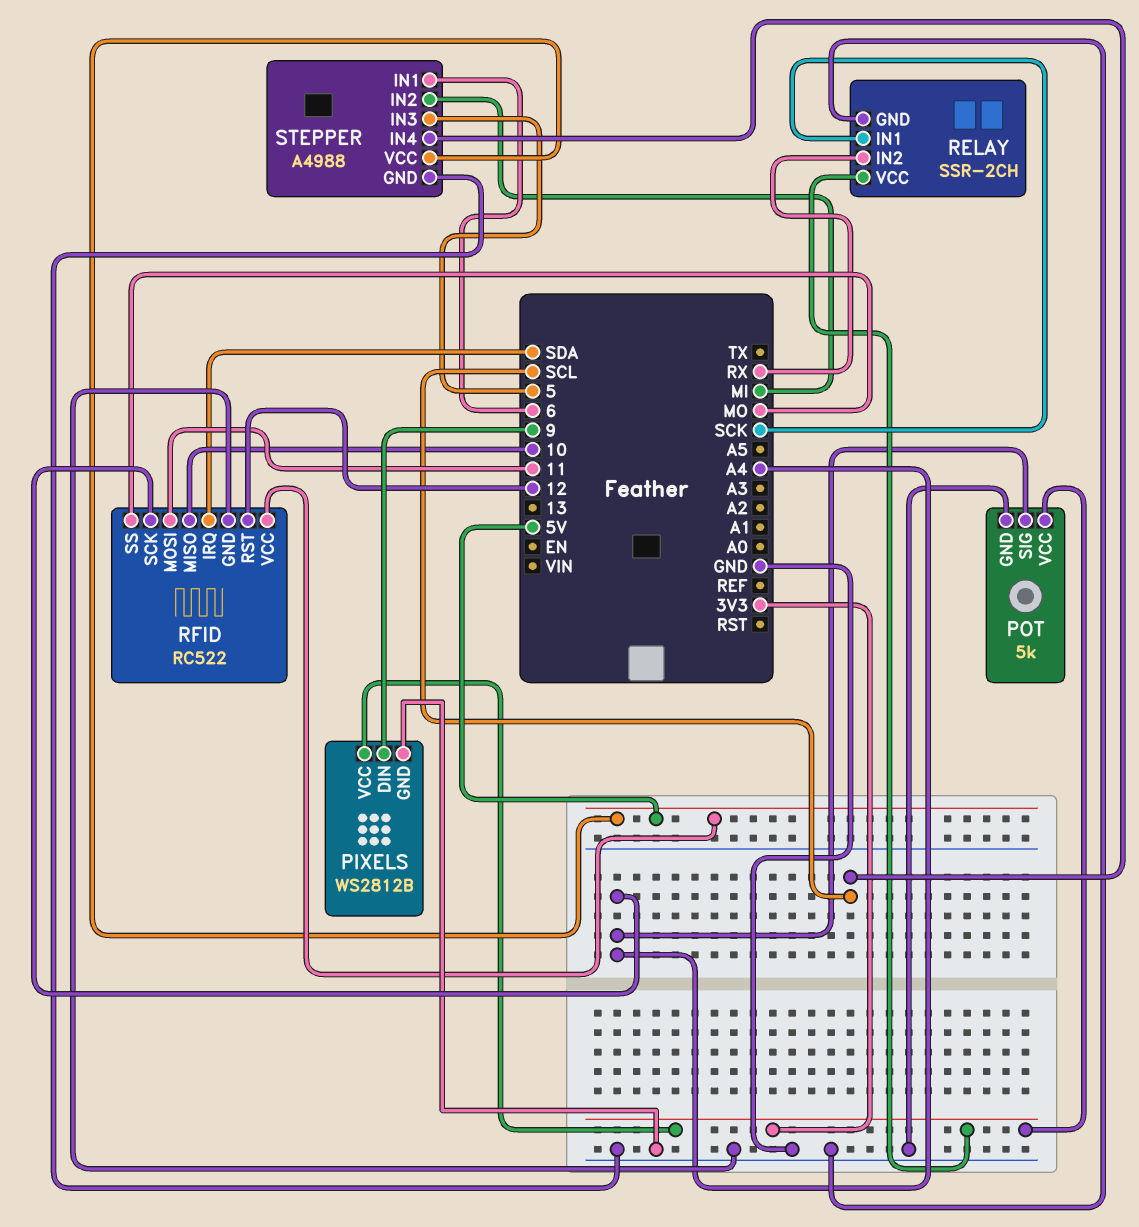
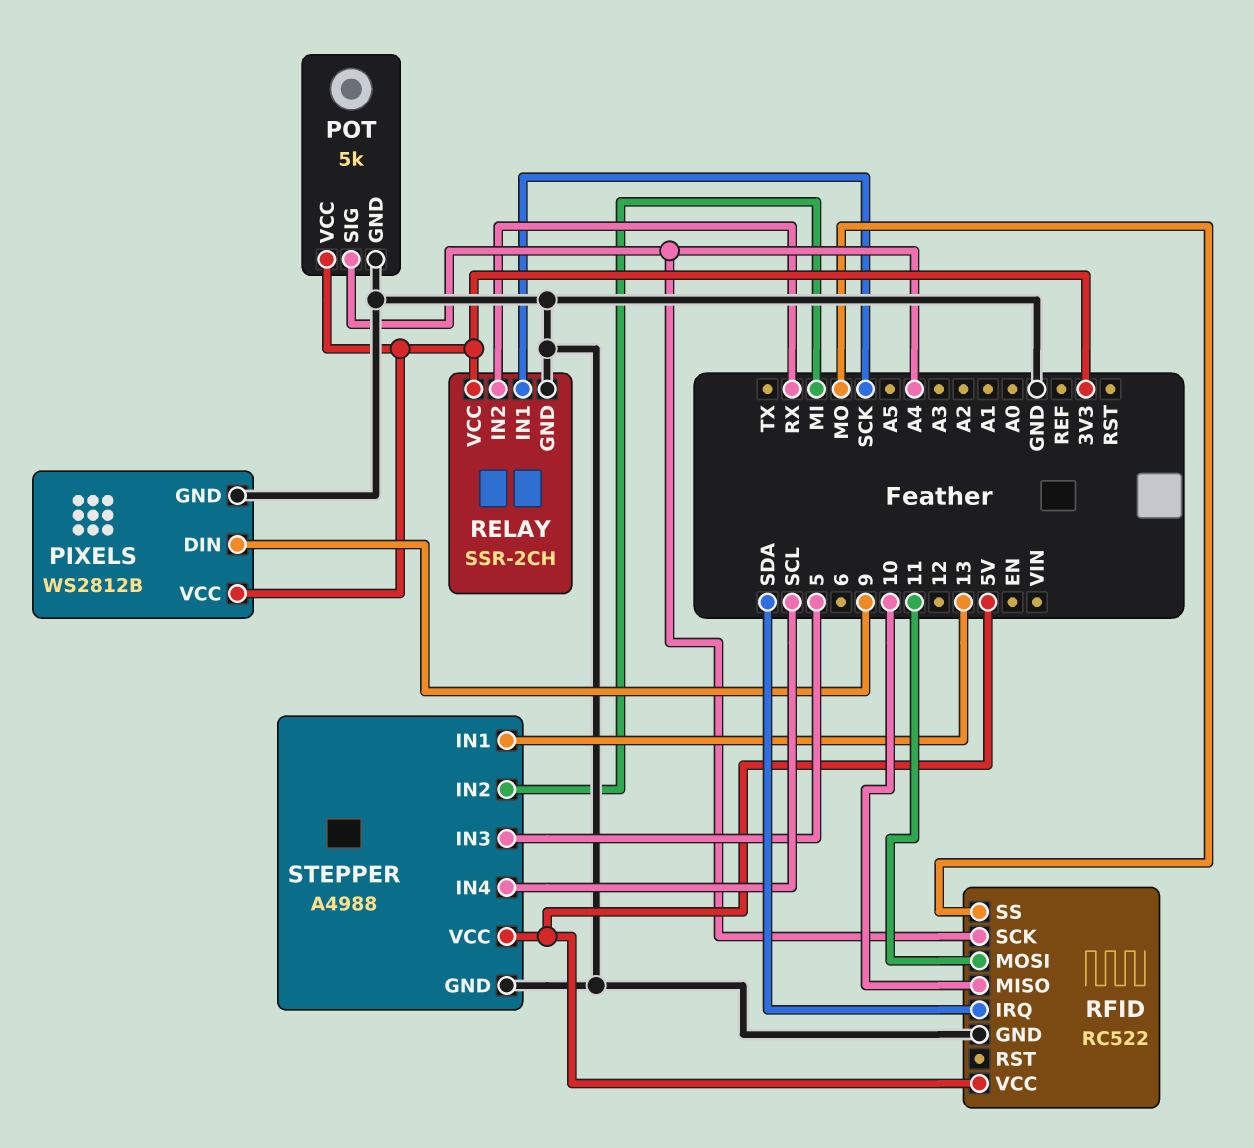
RFID pin RST: 12 -> none
STEPPER pin IN1: 6 -> 13

